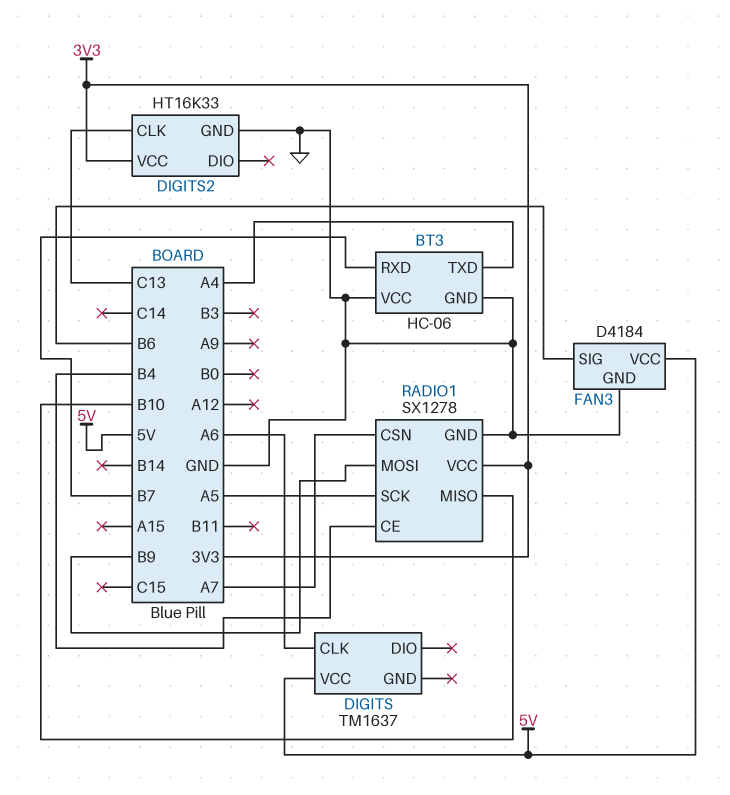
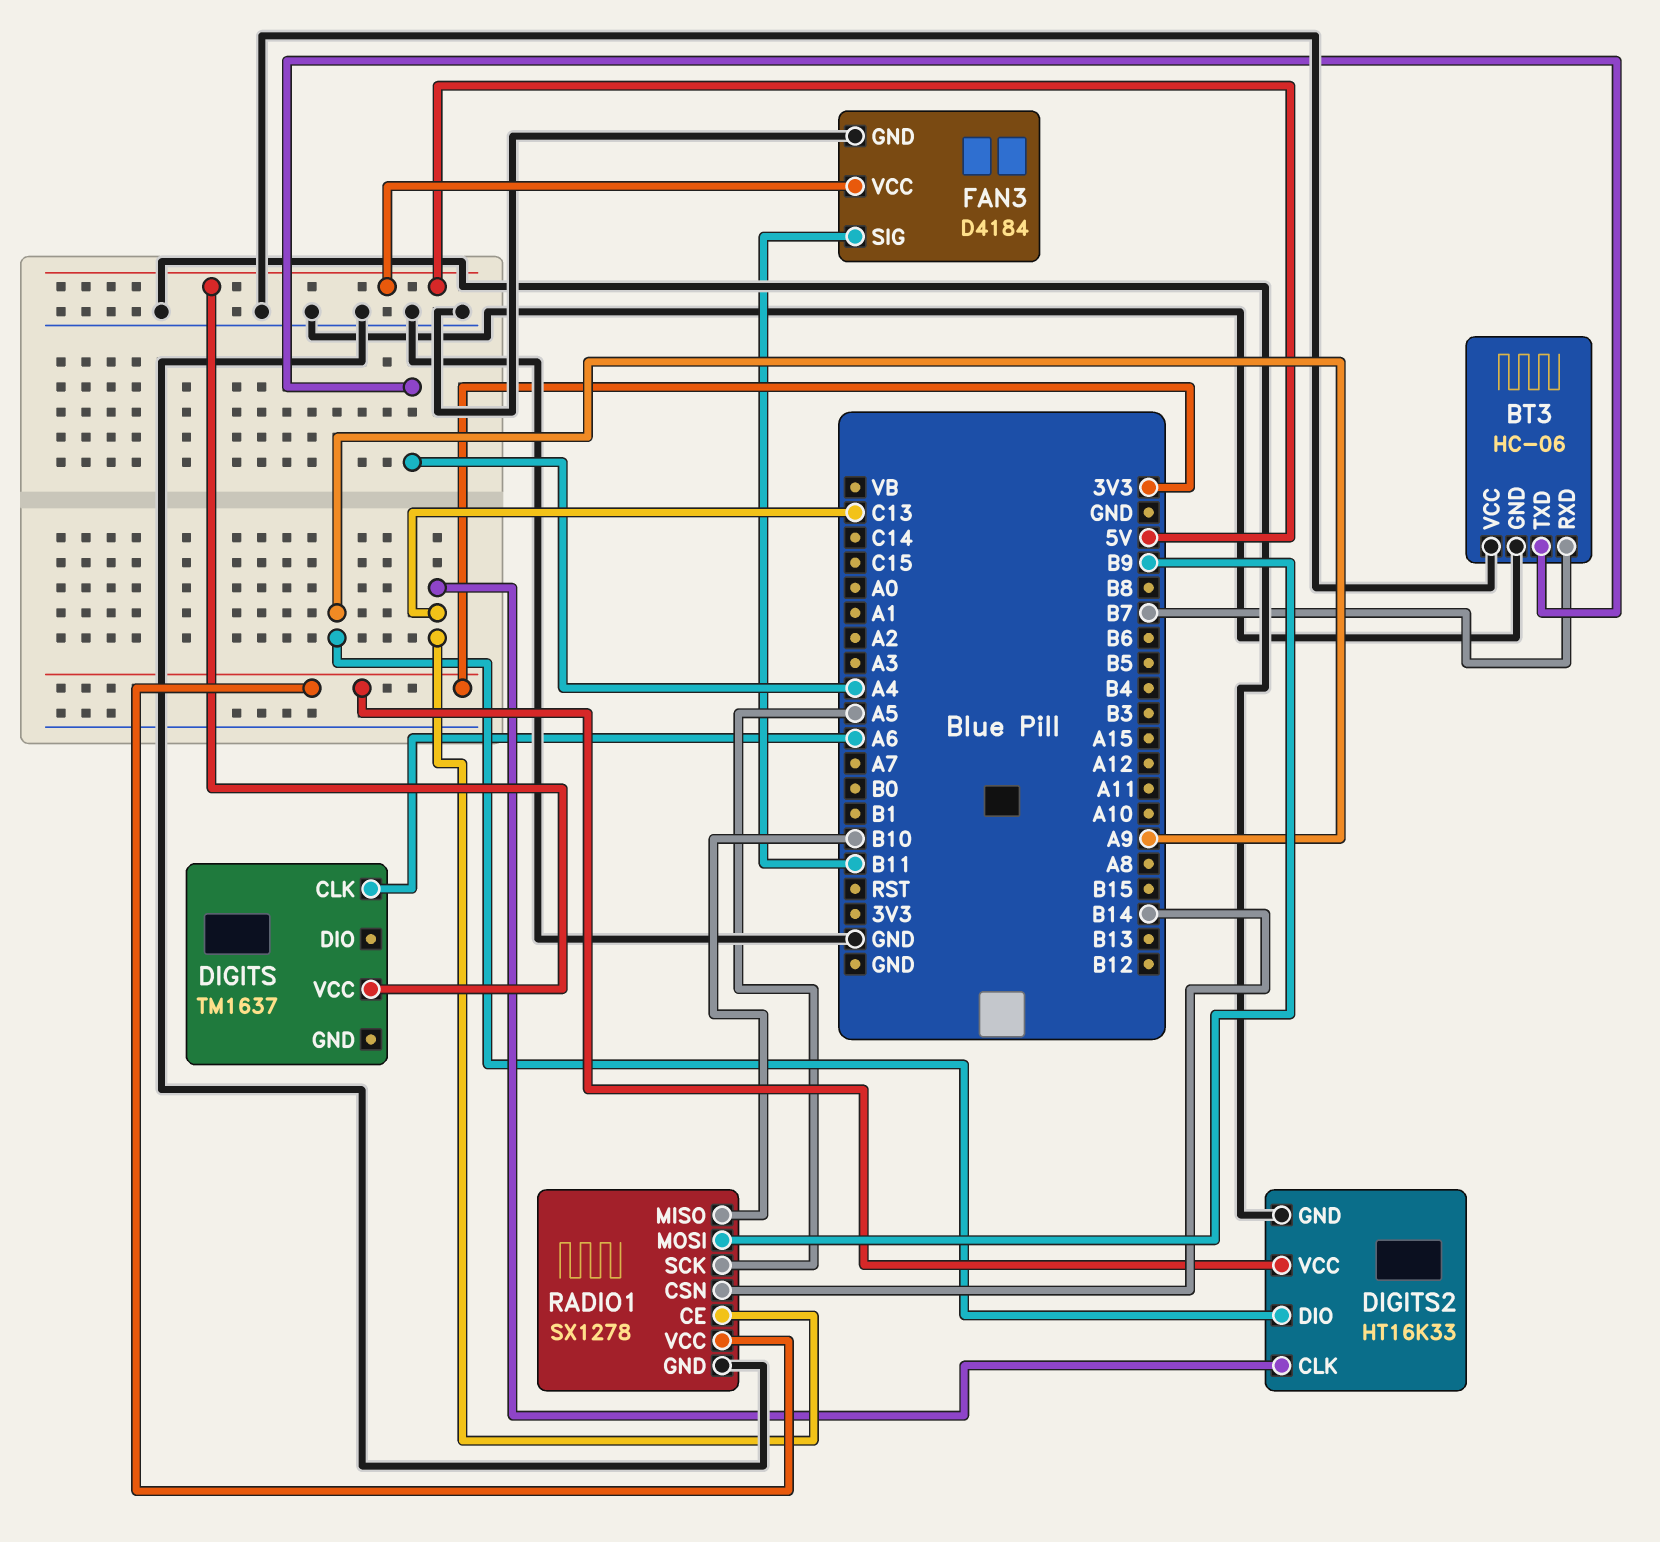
DIGITS2 pin DIO: none -> A9
FAN3 pin SIG: B6 -> B11
RADIO1 pin CE: B4 -> C13
RADIO1 pin CSN: A7 -> B14

